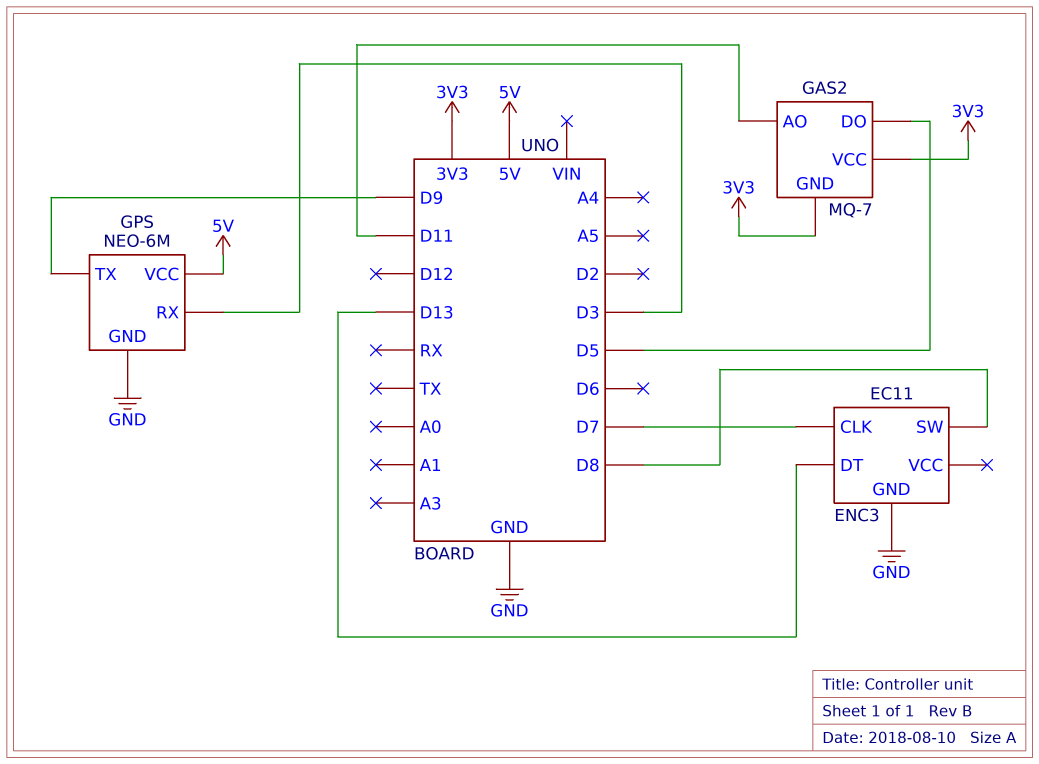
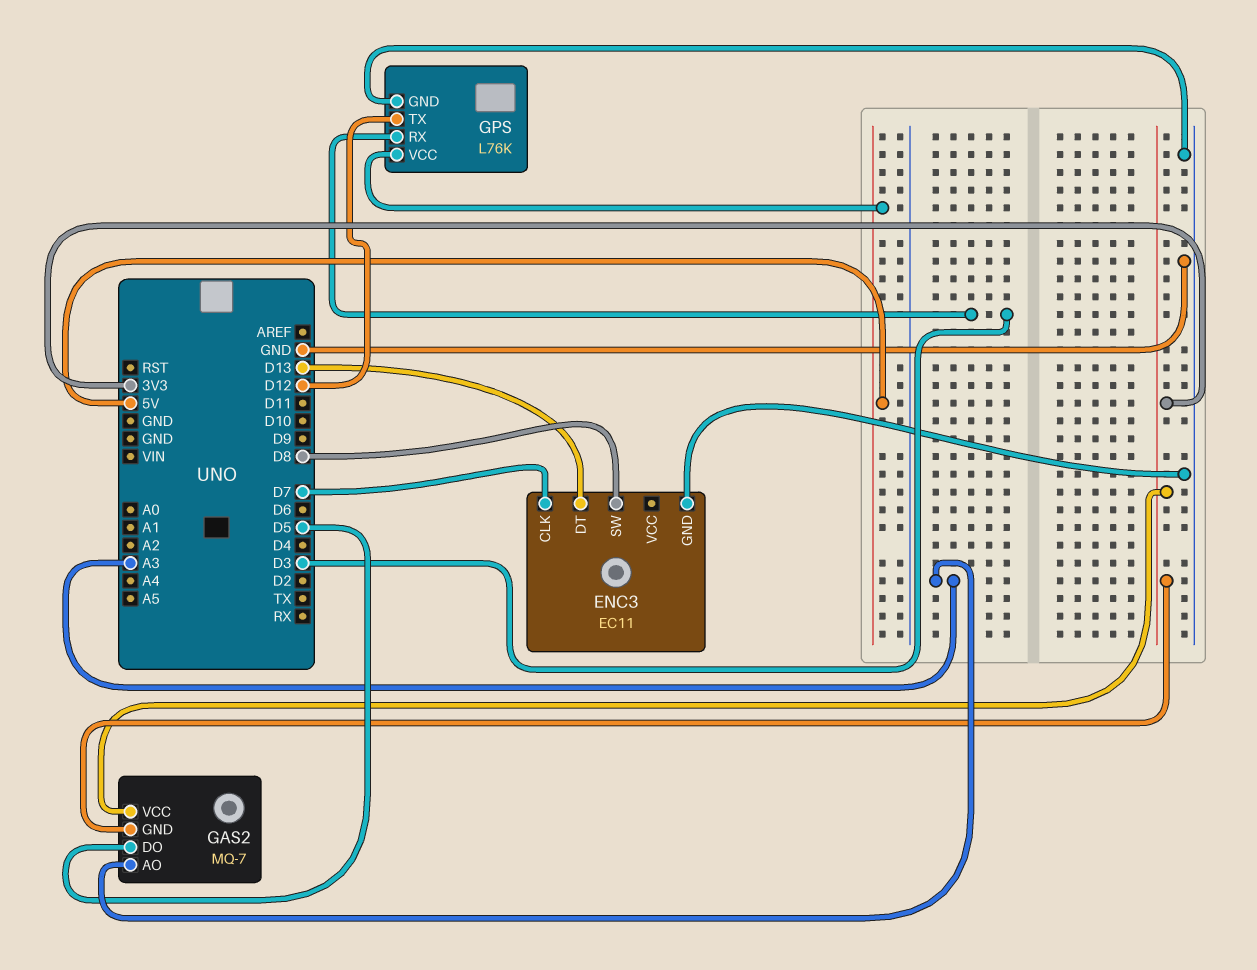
GAS2 pin AO: D11 -> A3
GPS: NEO-6M -> L76K
GPS pin TX: D9 -> D12

